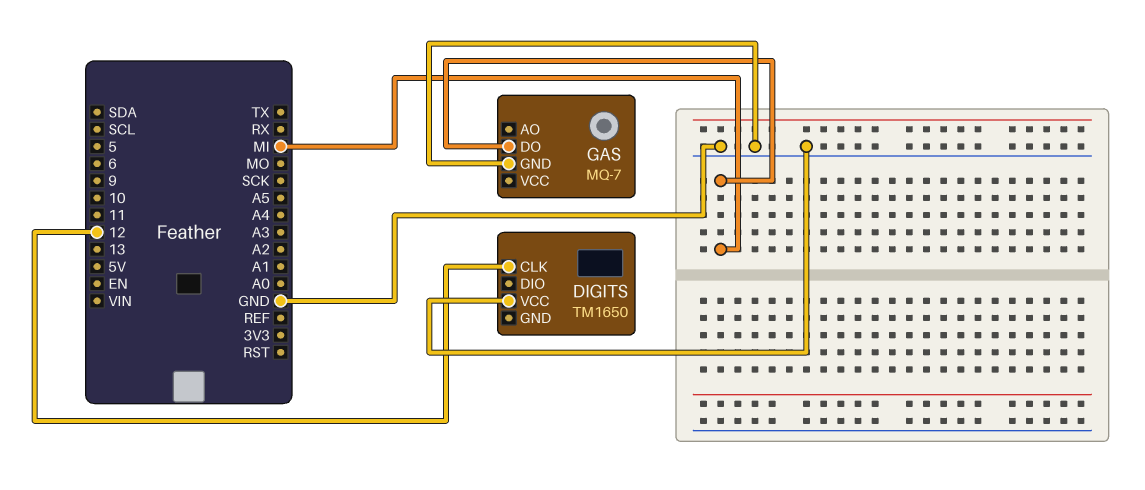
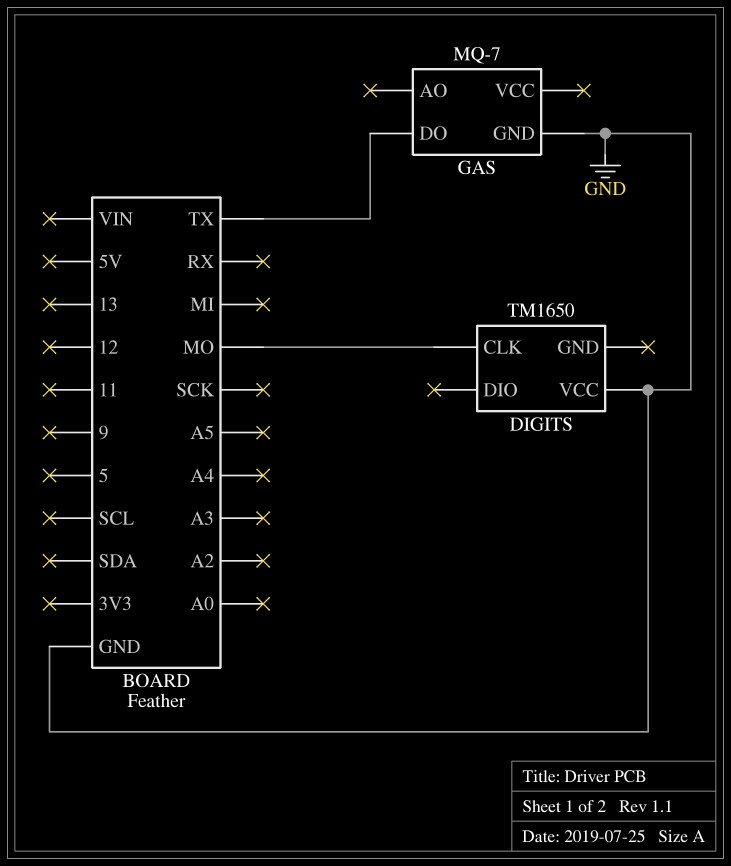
DIGITS pin CLK: 12 -> MO
GAS pin DO: MI -> TX

